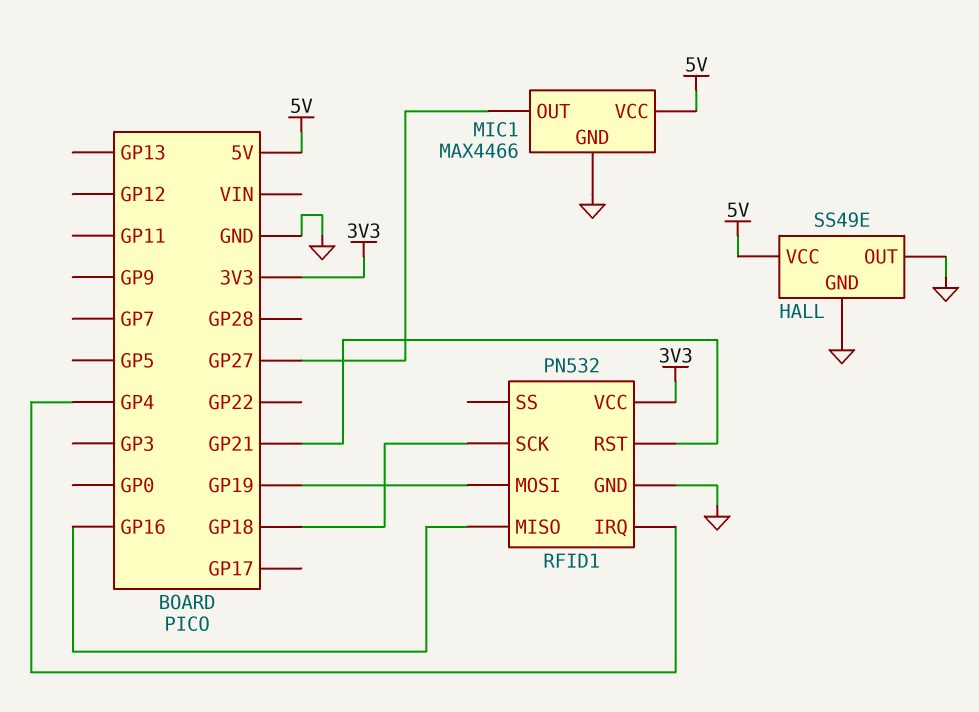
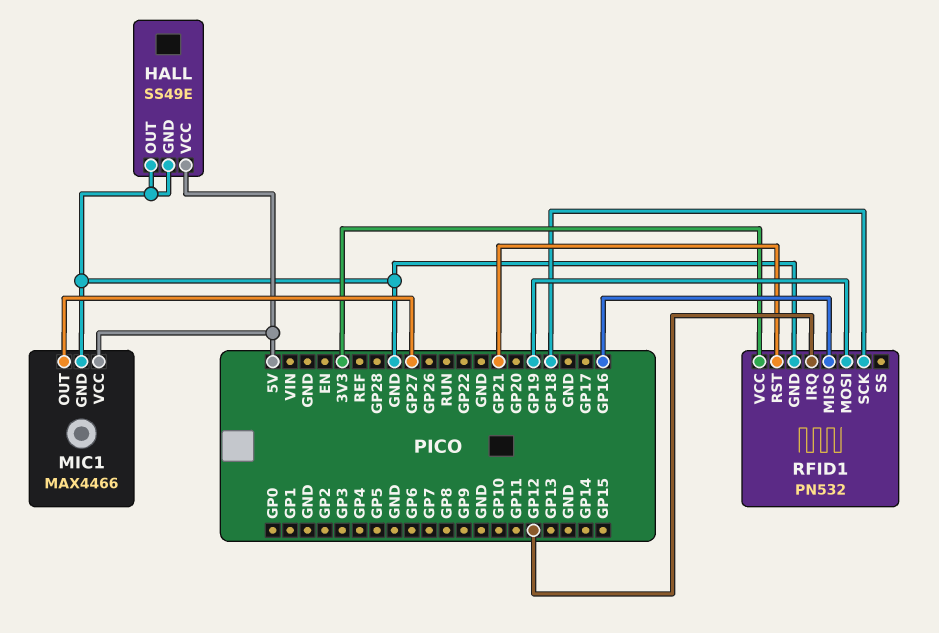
RFID1 pin IRQ: GP4 -> GP12

